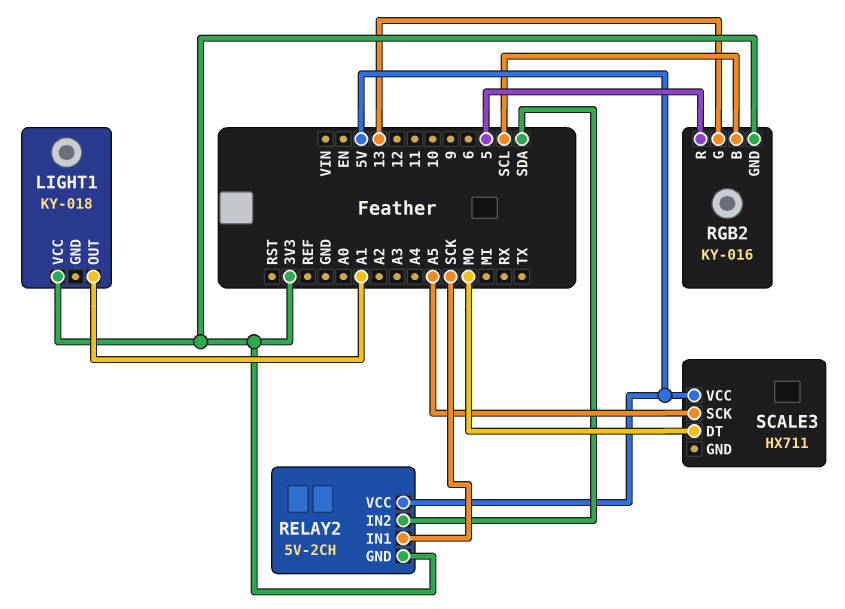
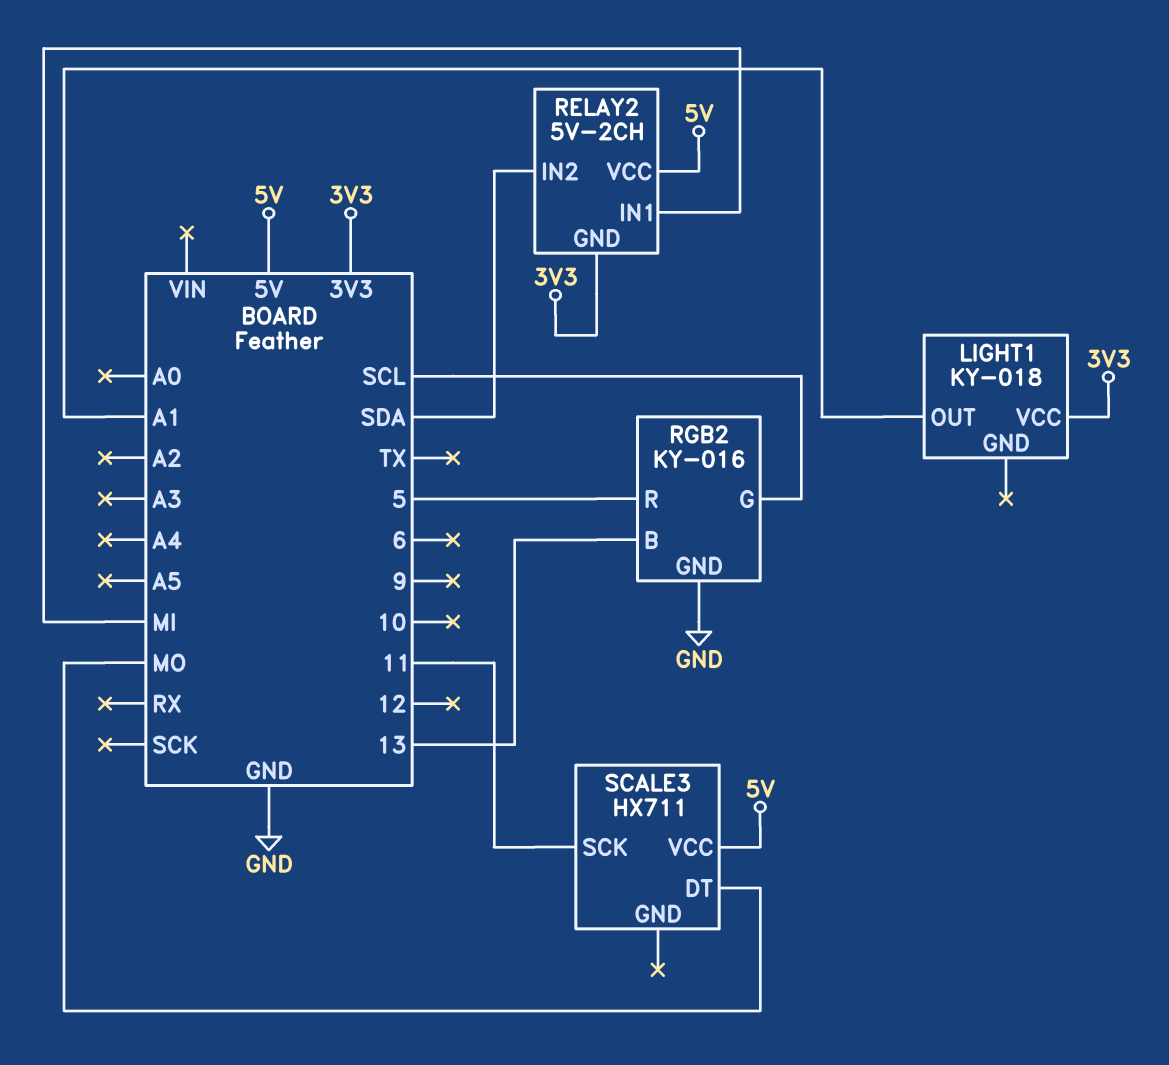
RELAY2 pin IN1: SCK -> MI
RGB2 pin B: SCL -> 13
RGB2 pin G: 13 -> SCL
RGB2 pin GND: 3V3 -> GND
SCALE3 pin SCK: A5 -> 11

